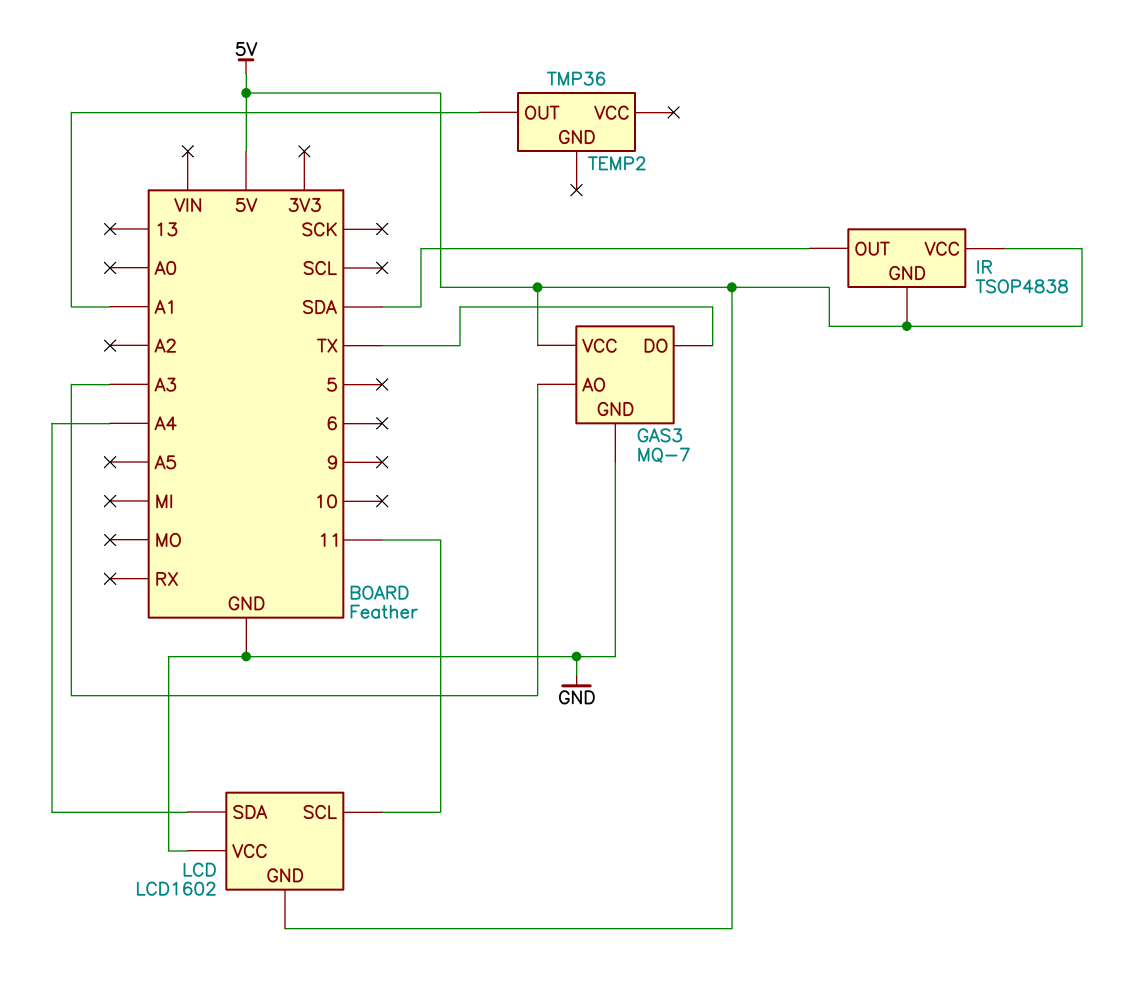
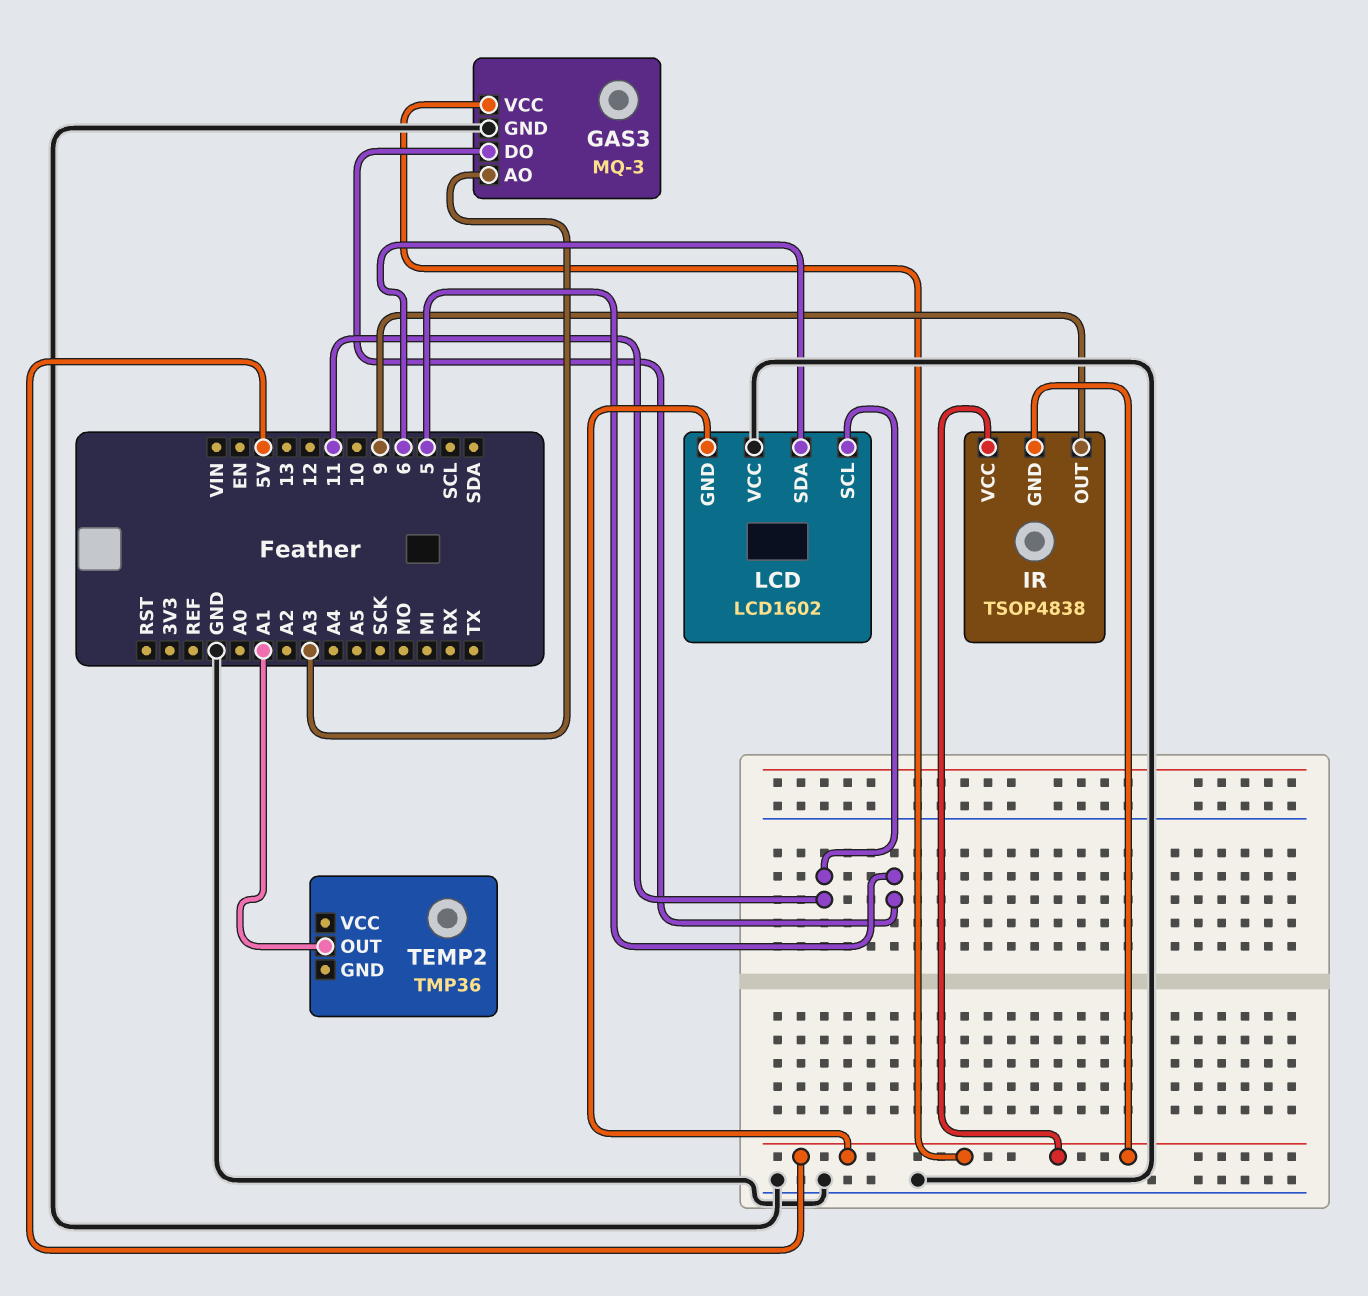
GAS3: MQ-7 -> MQ-3
GAS3 pin DO: TX -> 5
IR pin OUT: SDA -> 9
LCD pin SDA: A4 -> 6

